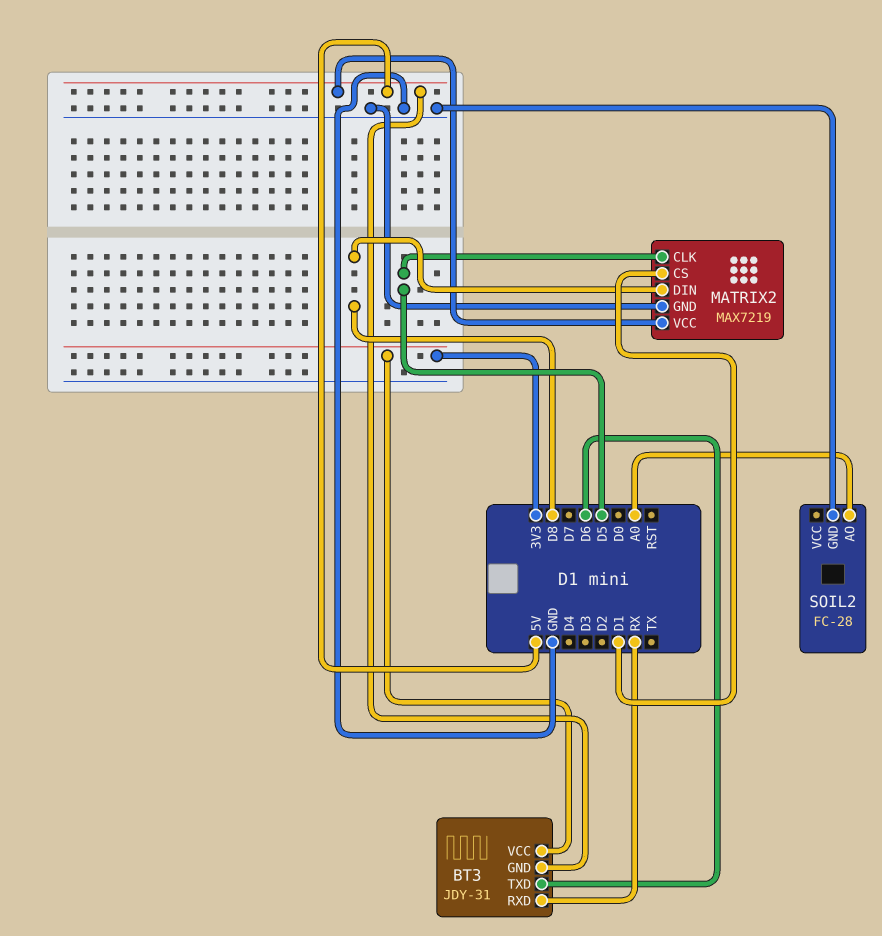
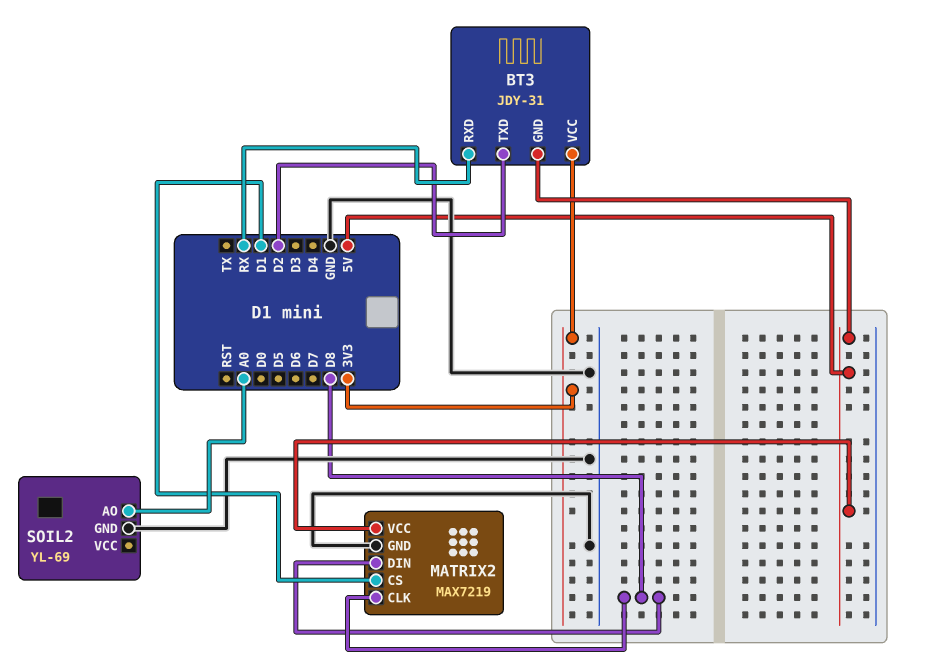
BT3 pin TXD: D6 -> D2
MATRIX2 pin CLK: D5 -> D8
SOIL2: FC-28 -> YL-69

